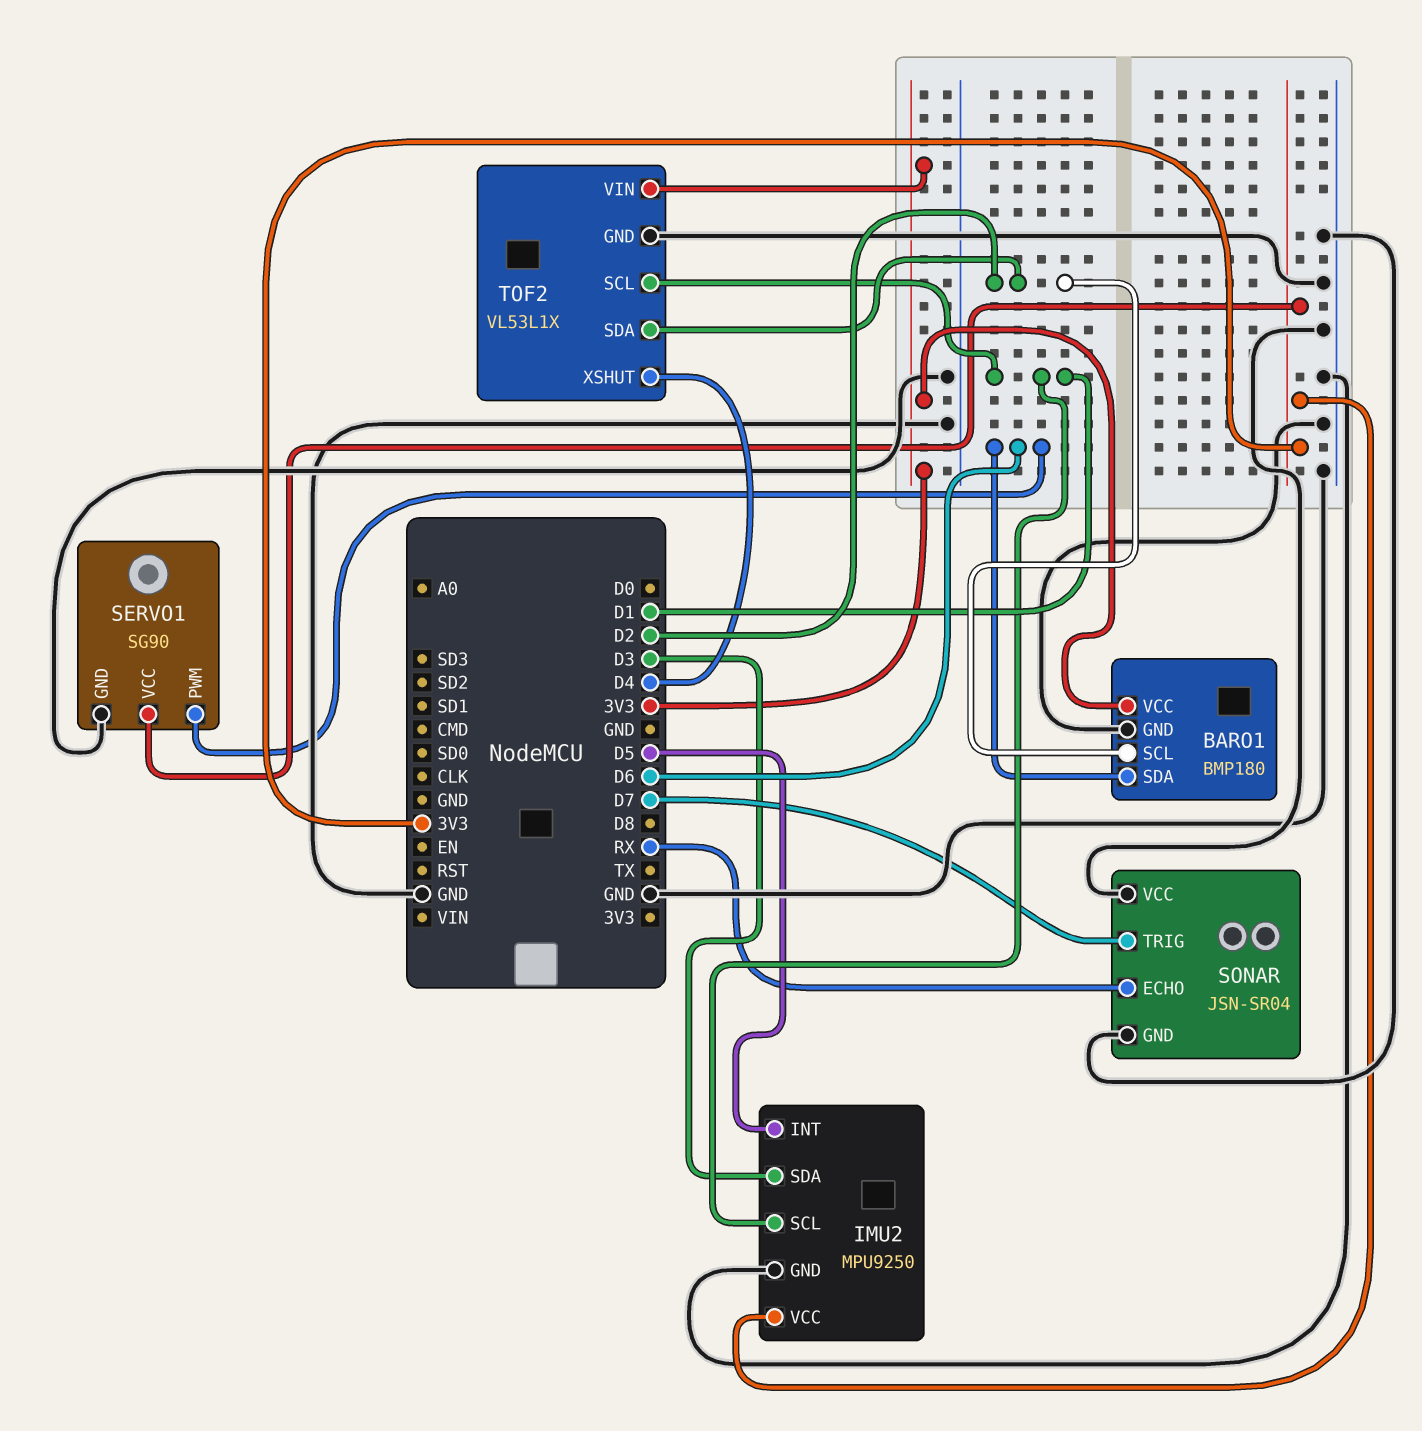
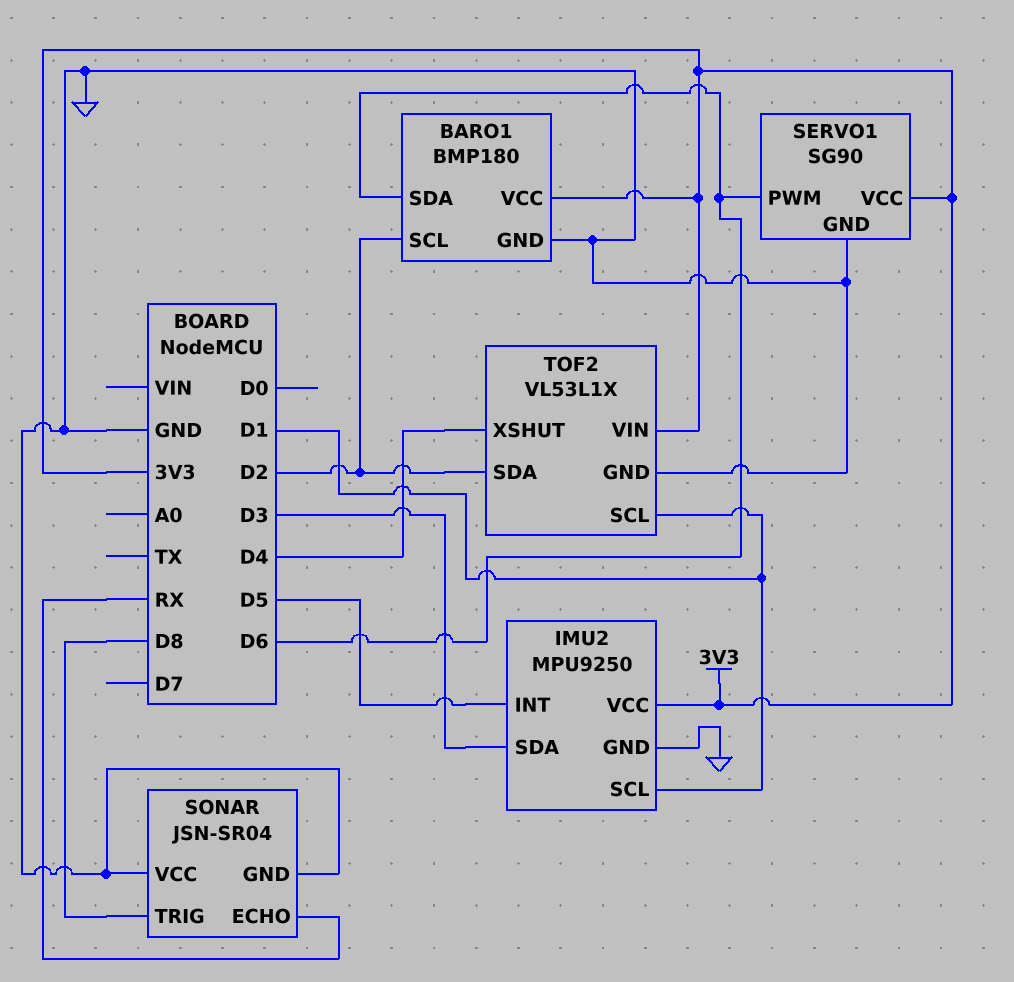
SONAR pin TRIG: D7 -> D8

